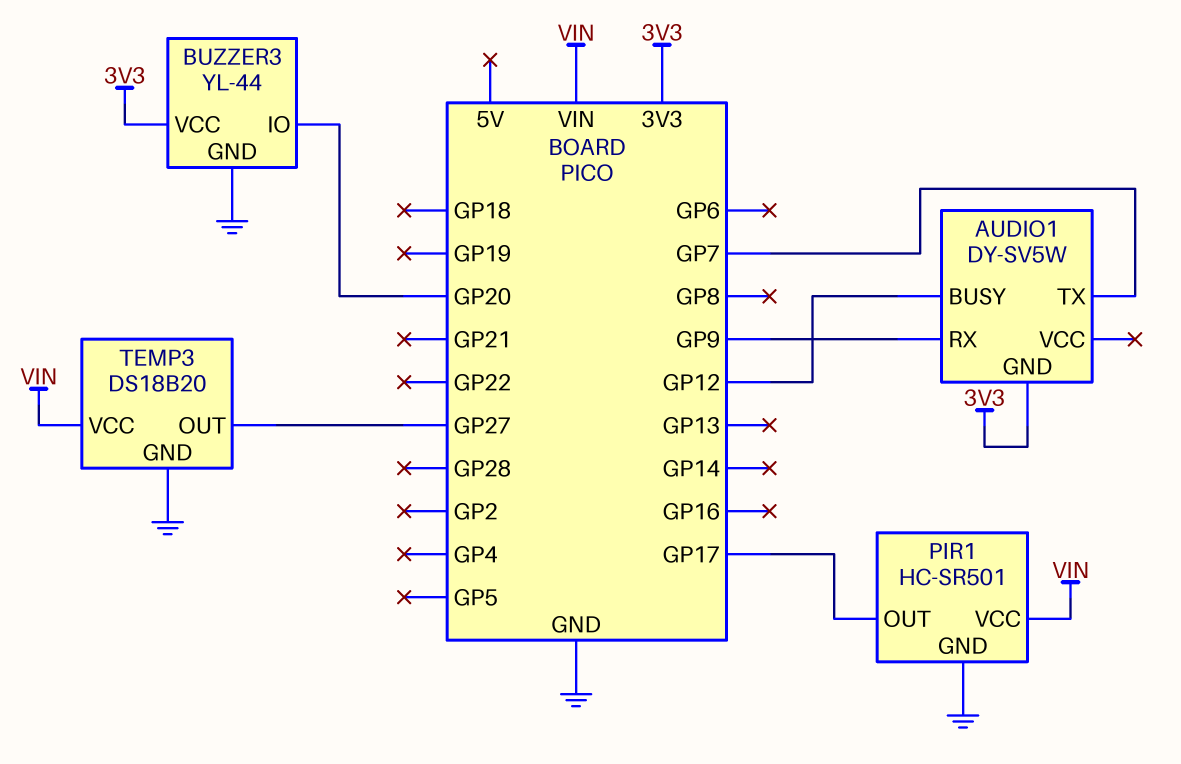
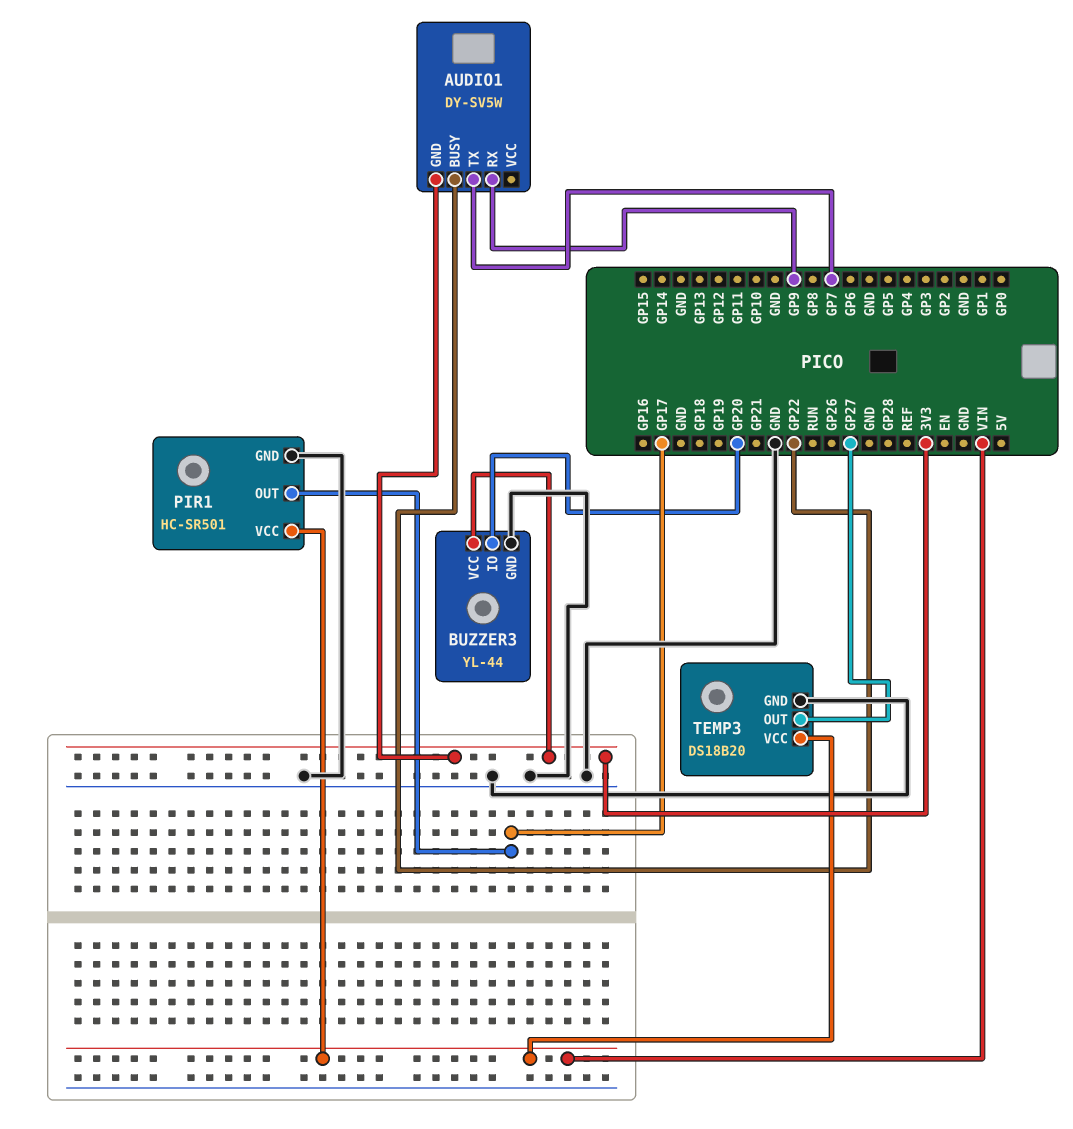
AUDIO1 pin BUSY: GP12 -> GP22

